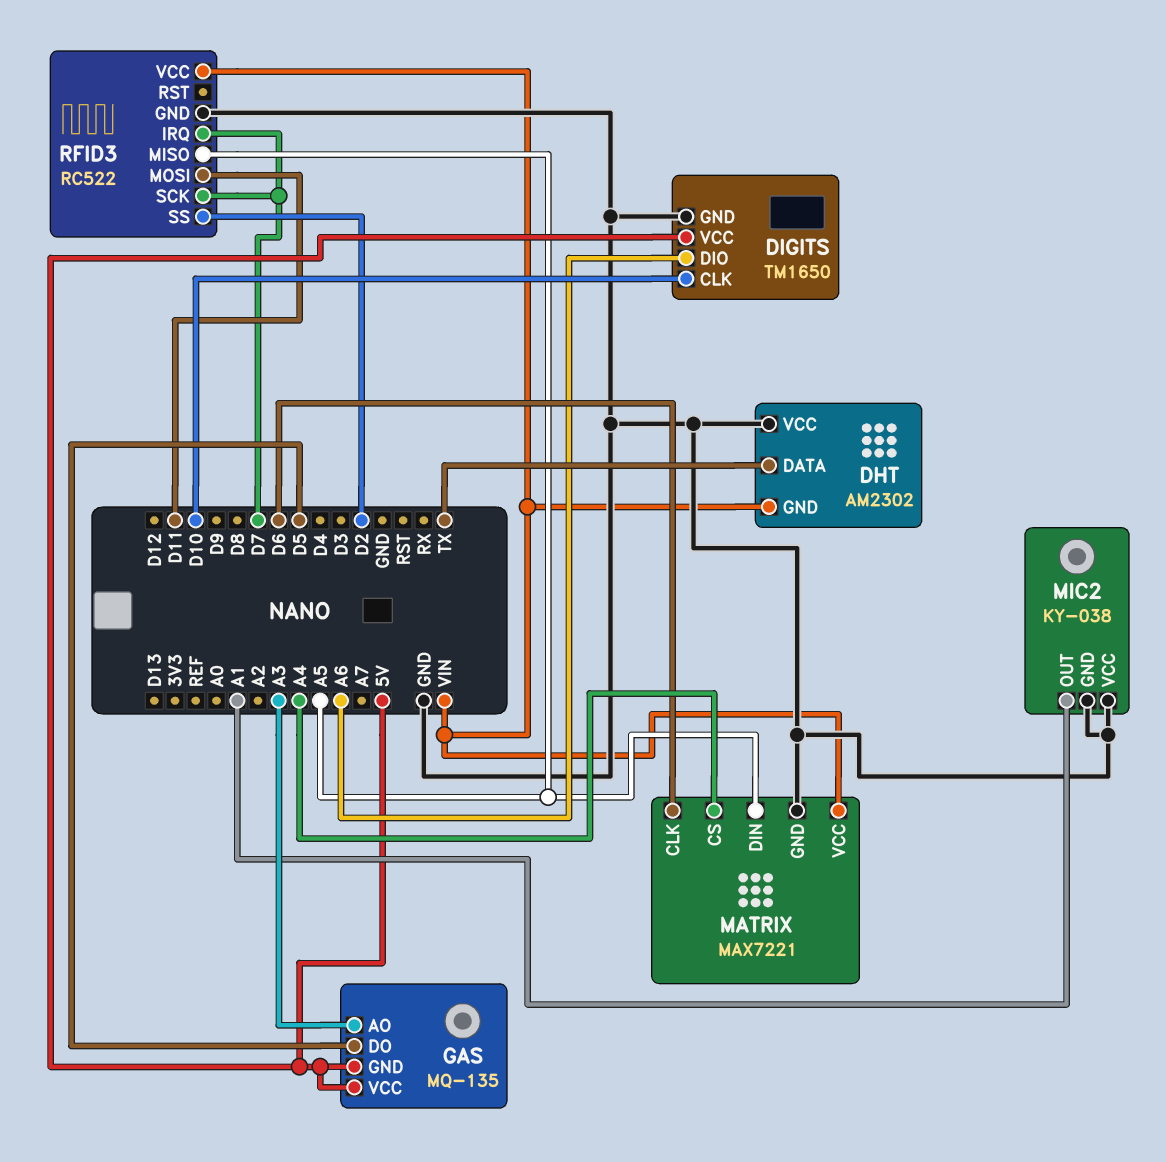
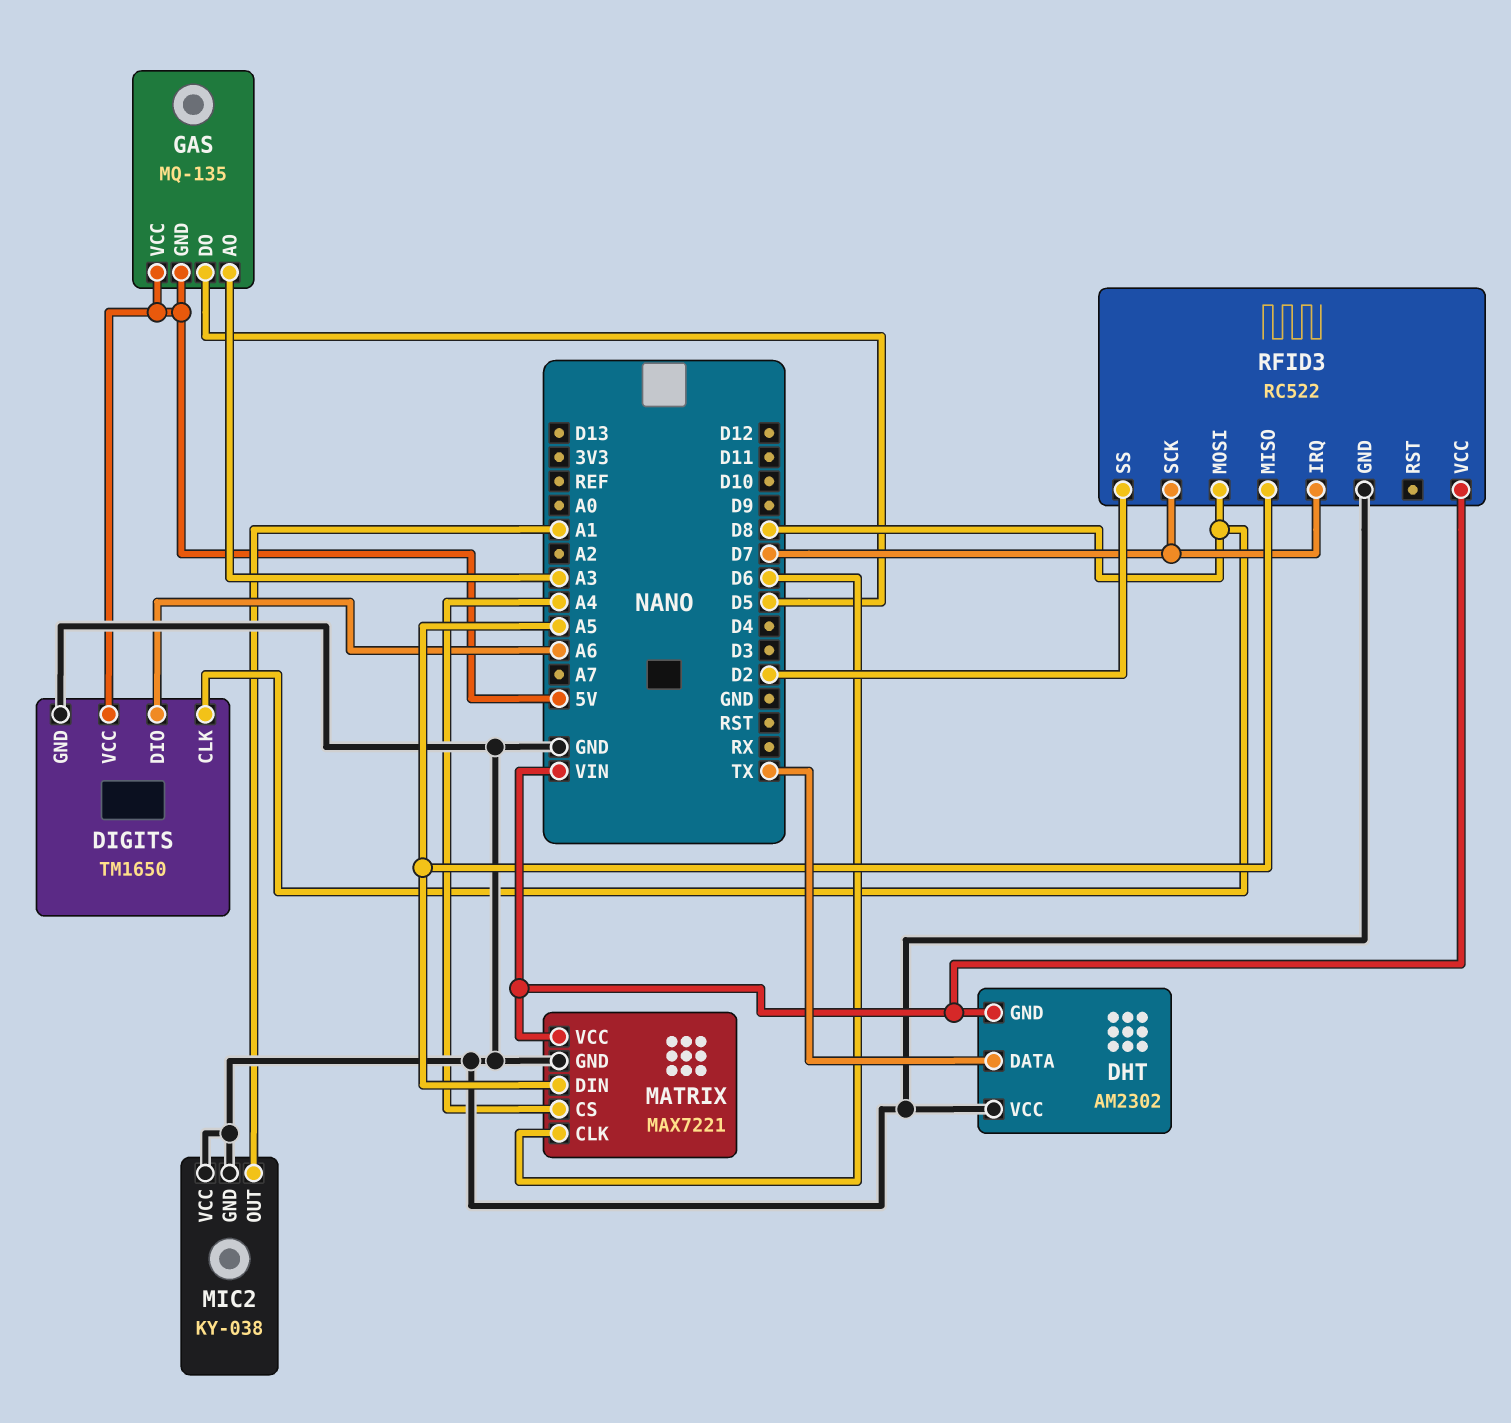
DIGITS pin CLK: D10 -> D8
RFID3 pin MOSI: D11 -> D8

